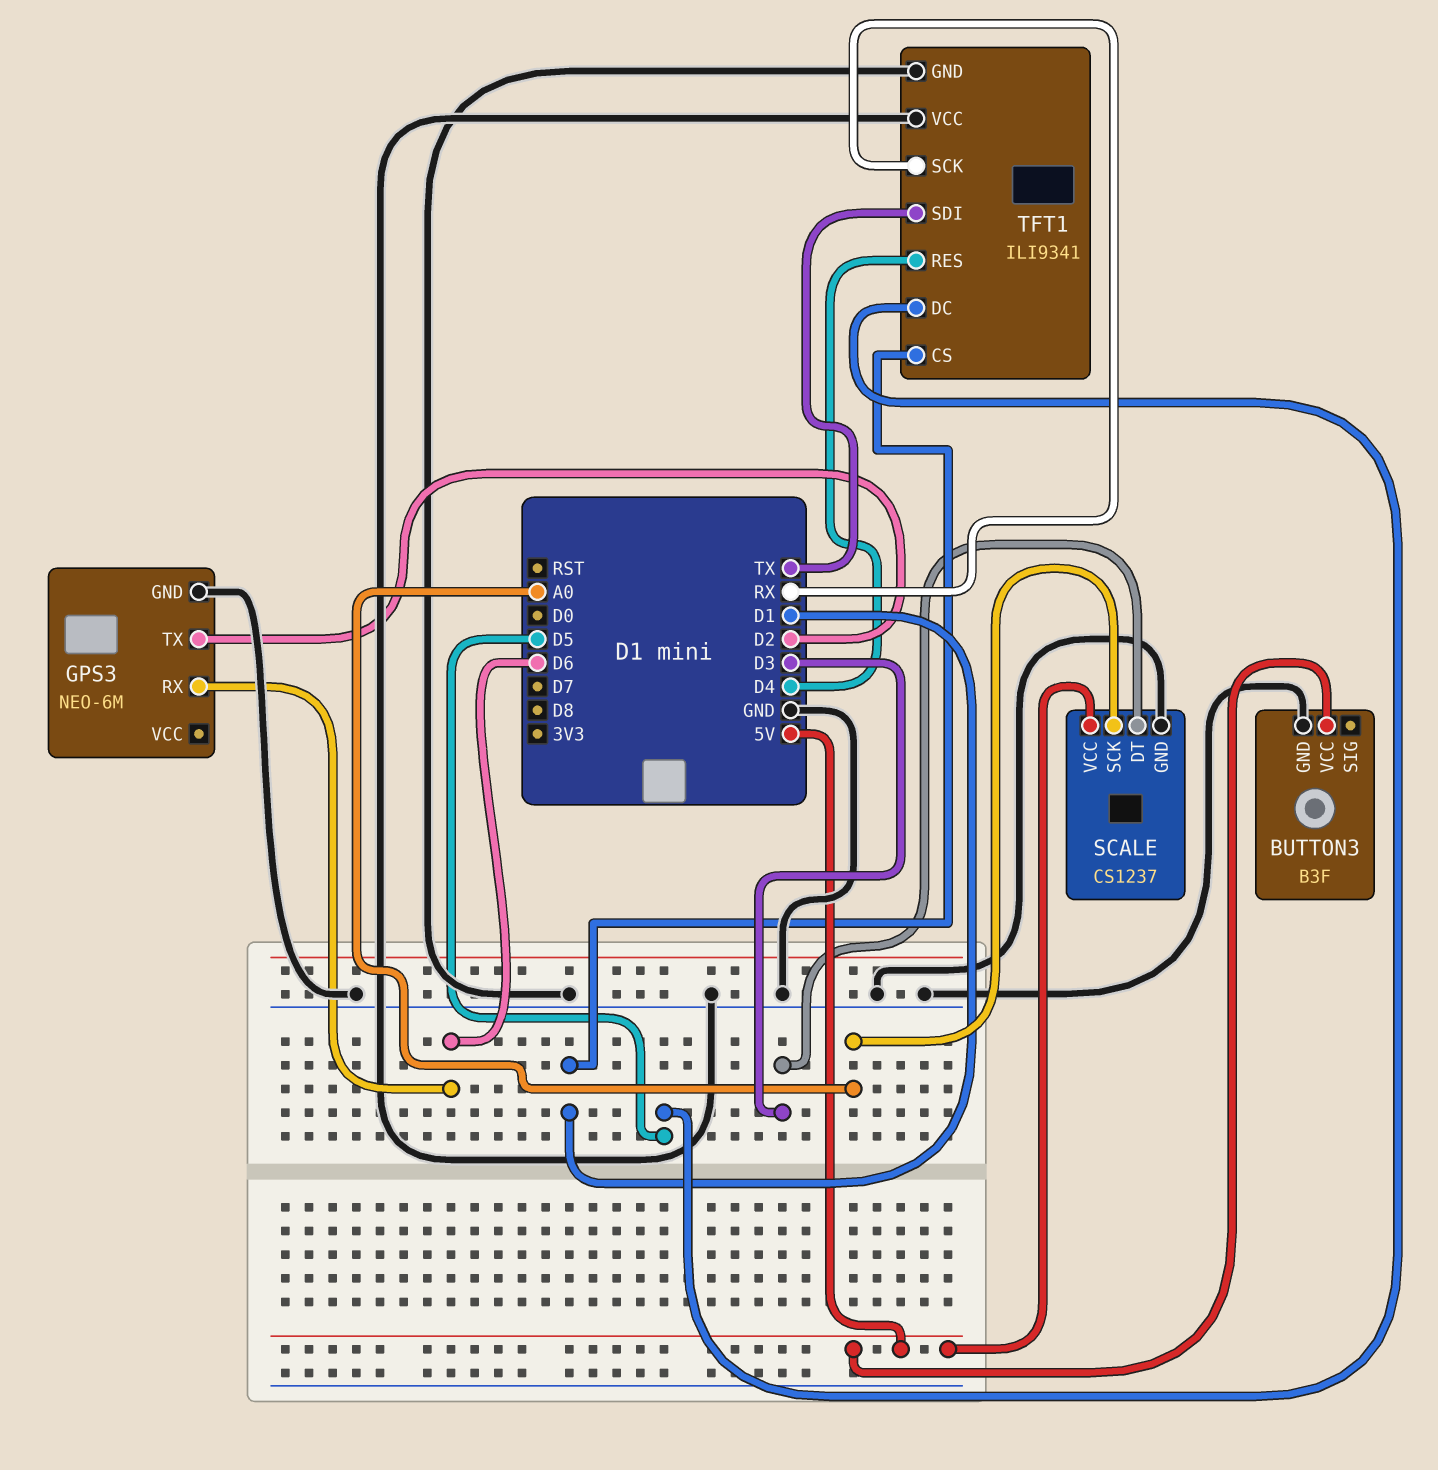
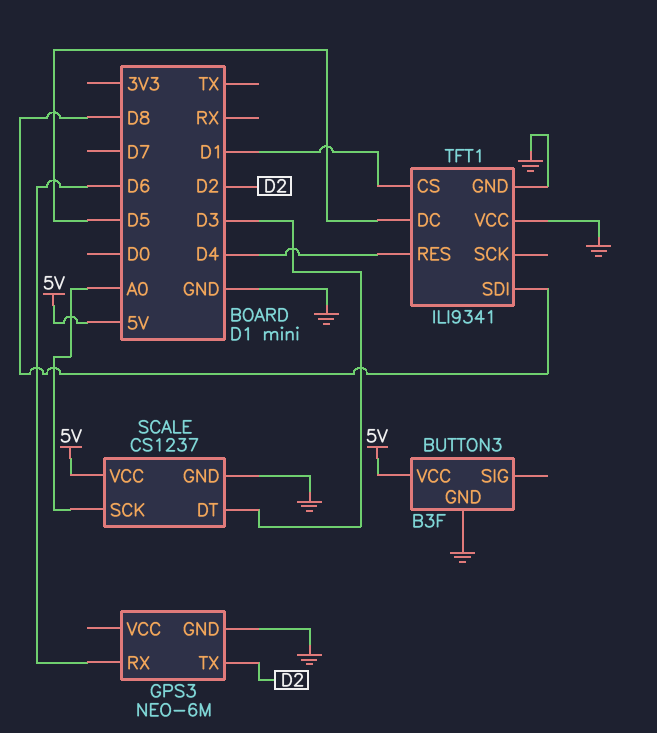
TFT1 pin SCK: RX -> none
TFT1 pin SDI: TX -> D8

